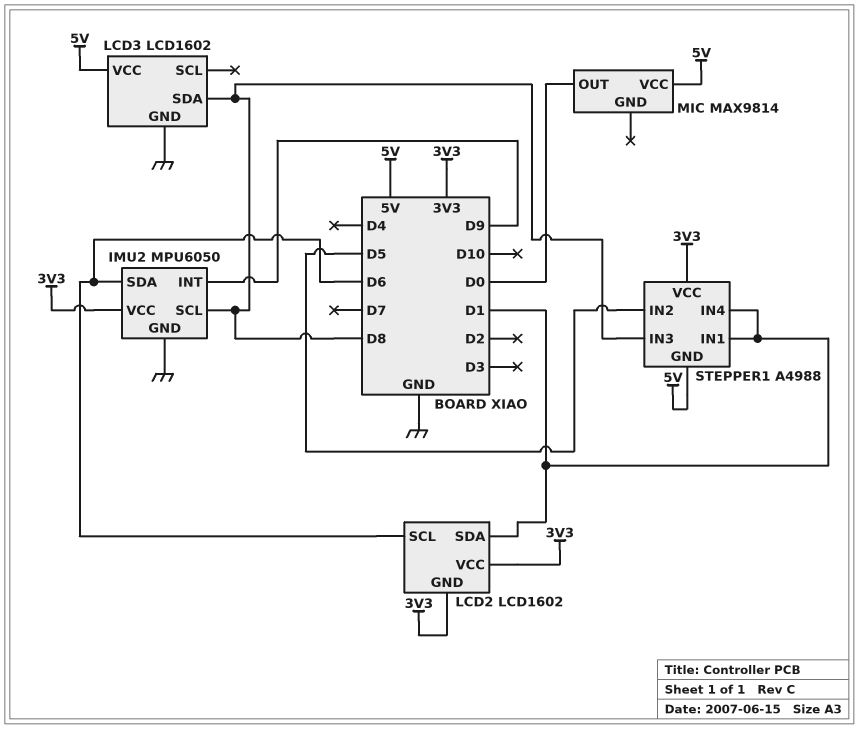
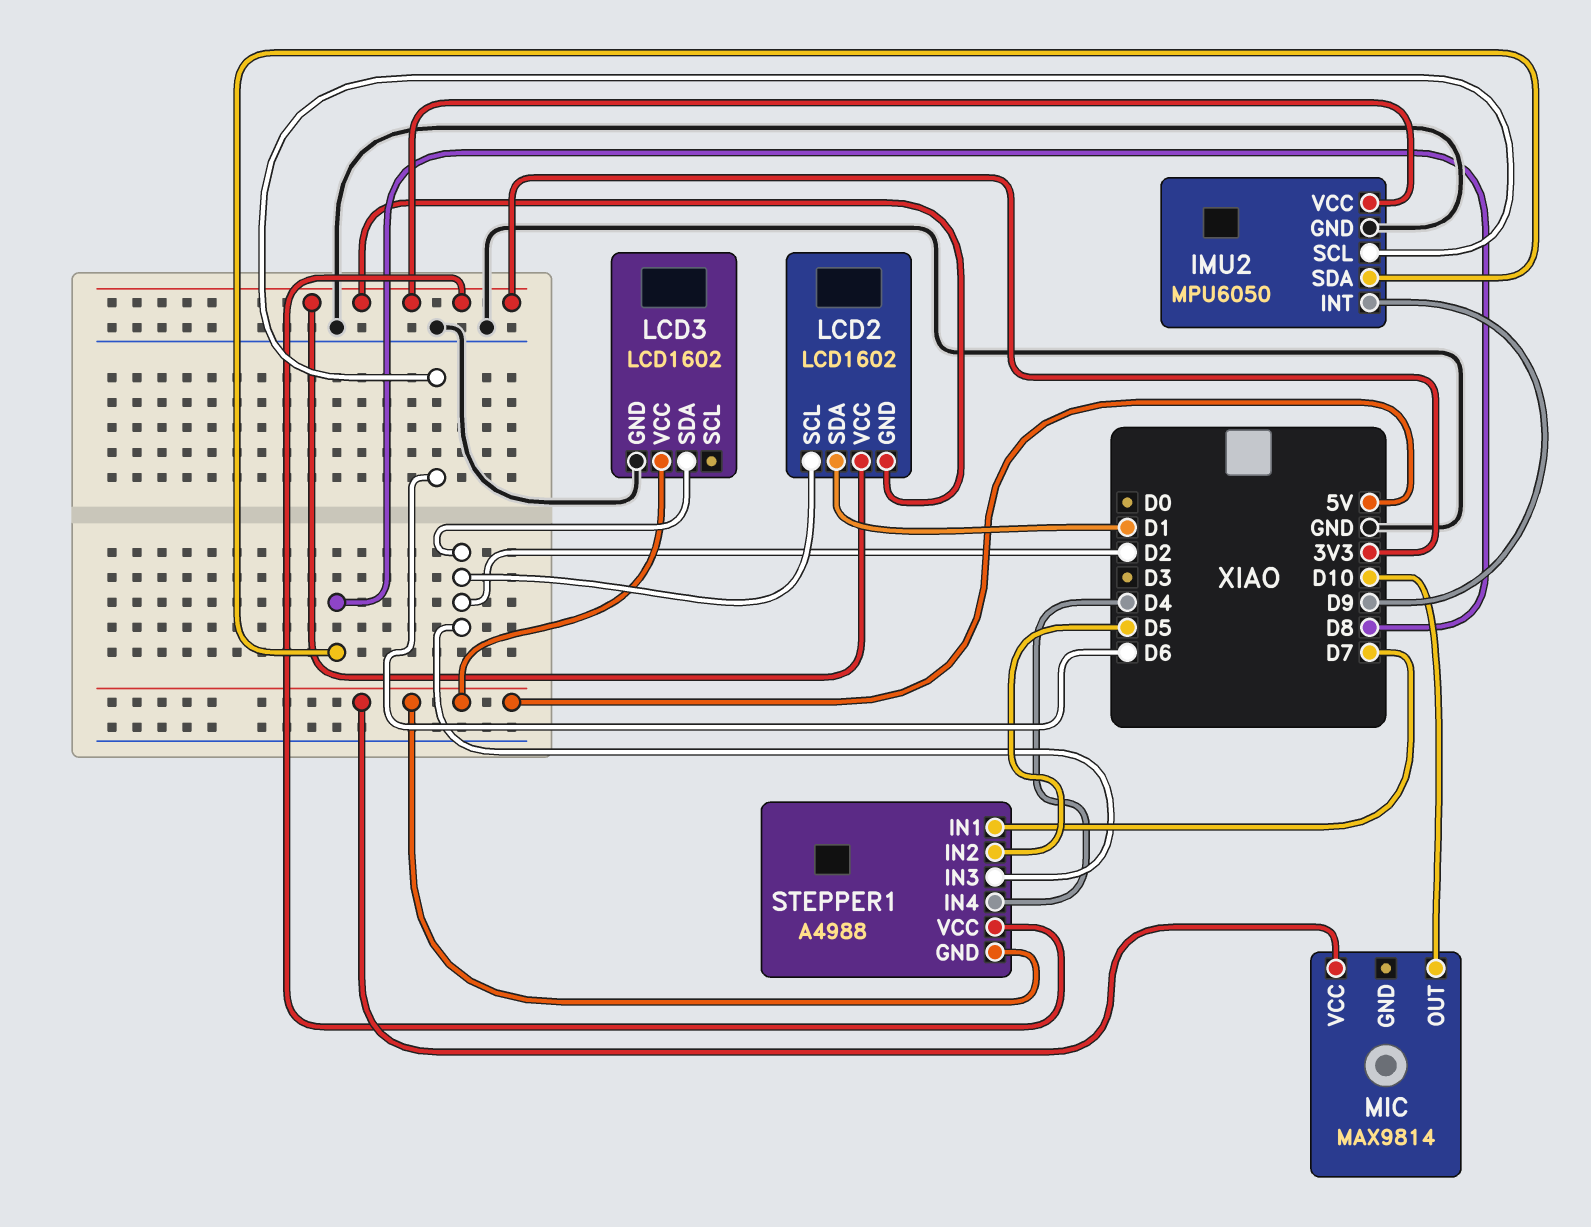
IMU2 pin SCL: D8 -> D6
IMU2 pin SDA: D6 -> D8
LCD2 pin SCL: D6 -> D2
LCD3 pin SDA: D8 -> D2
MIC pin OUT: D0 -> D10
STEPPER1 pin IN1: D1 -> D7
STEPPER1 pin IN3: D8 -> D2
STEPPER1 pin IN4: D1 -> D4

